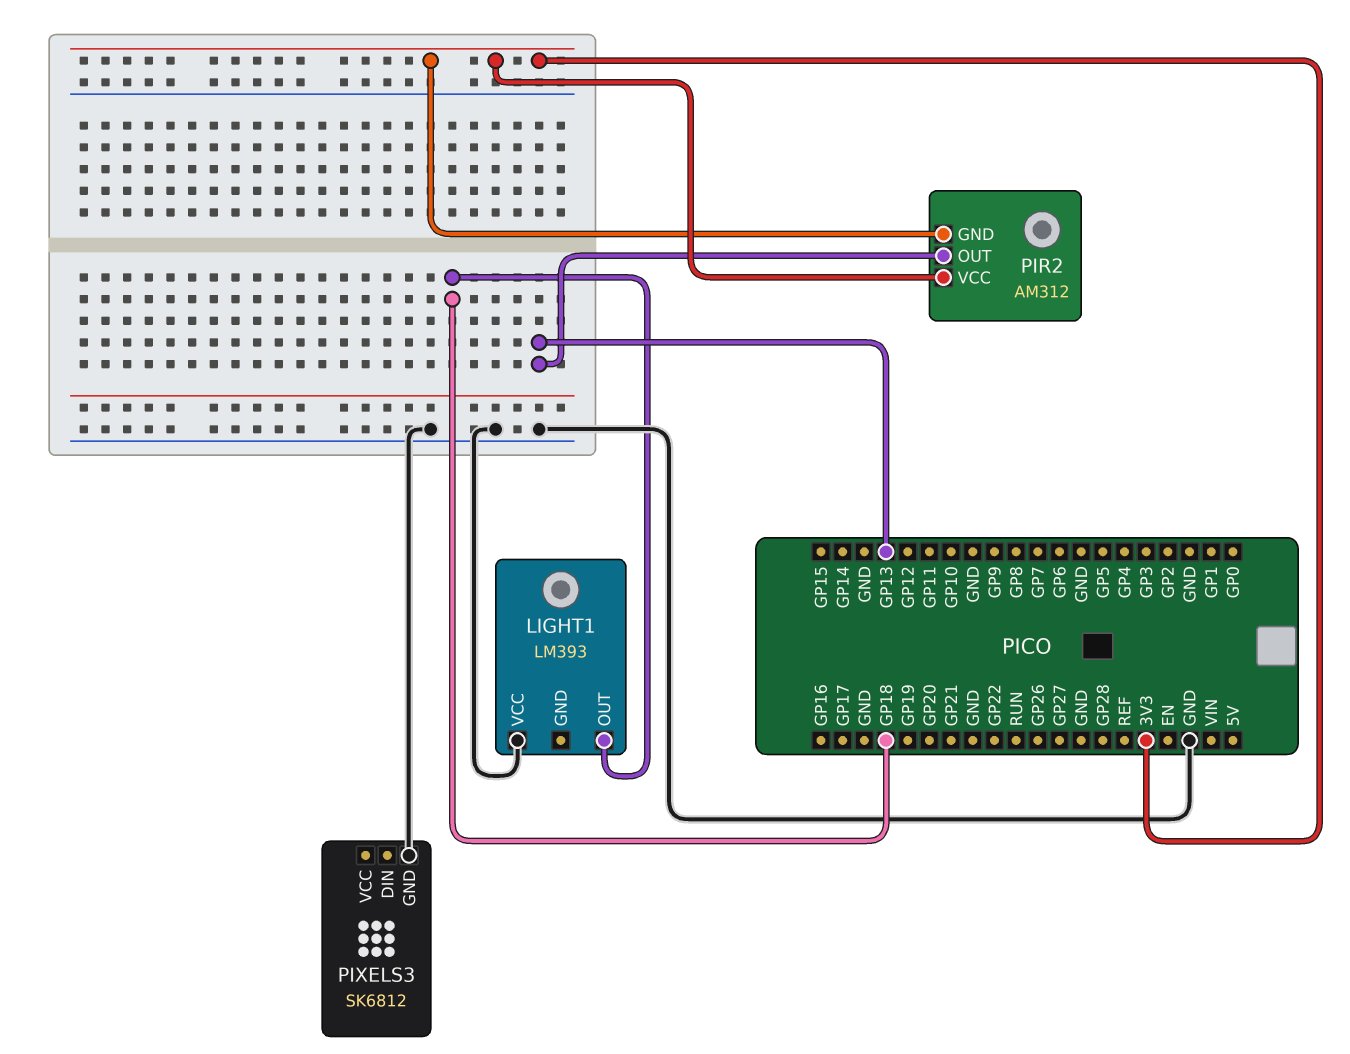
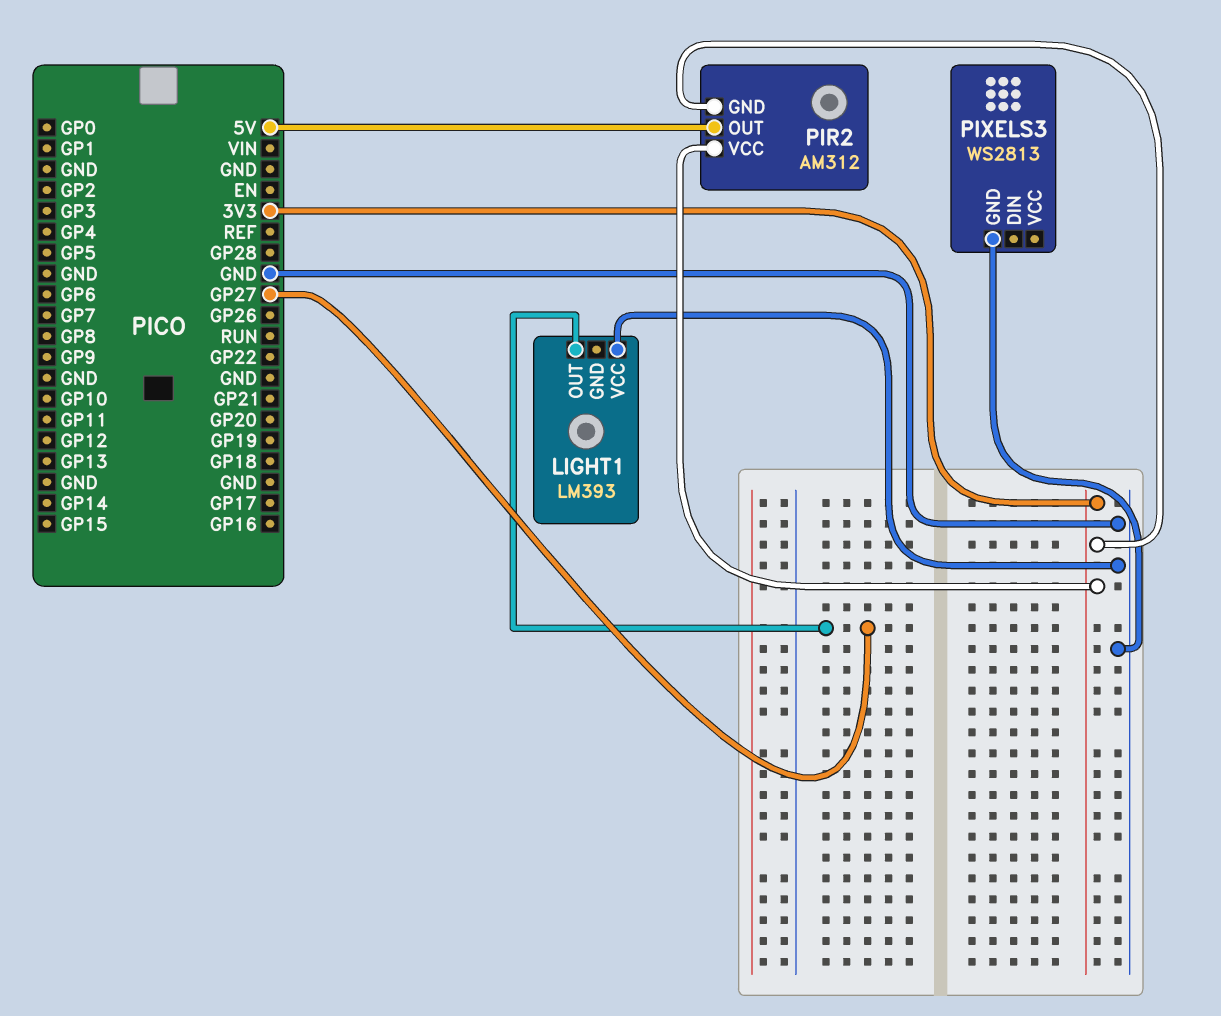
LIGHT1 pin OUT: GP18 -> GP27
PIR2 pin OUT: GP13 -> 5V
PIXELS3: SK6812 -> WS2813

